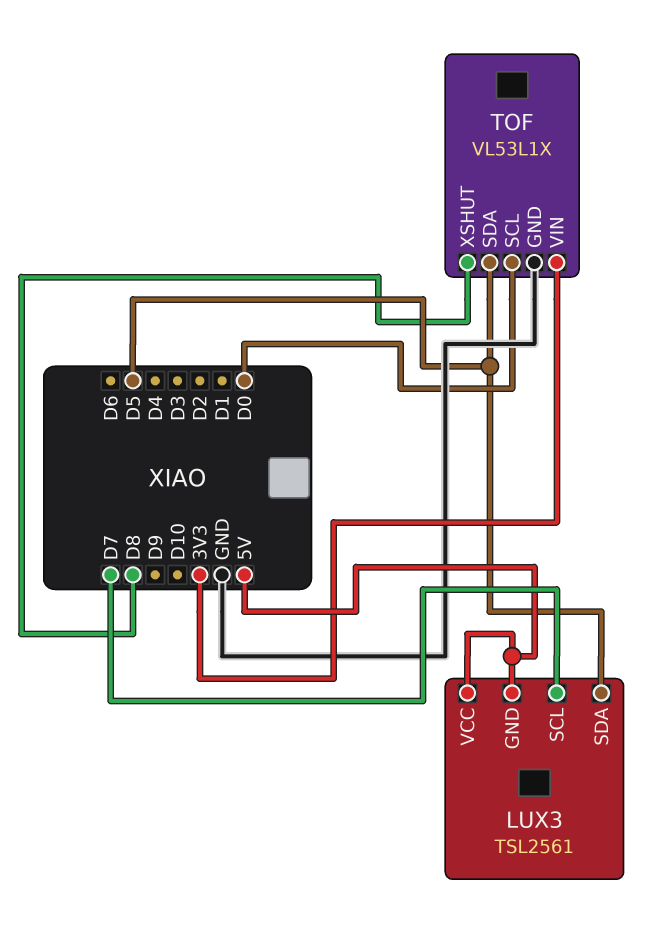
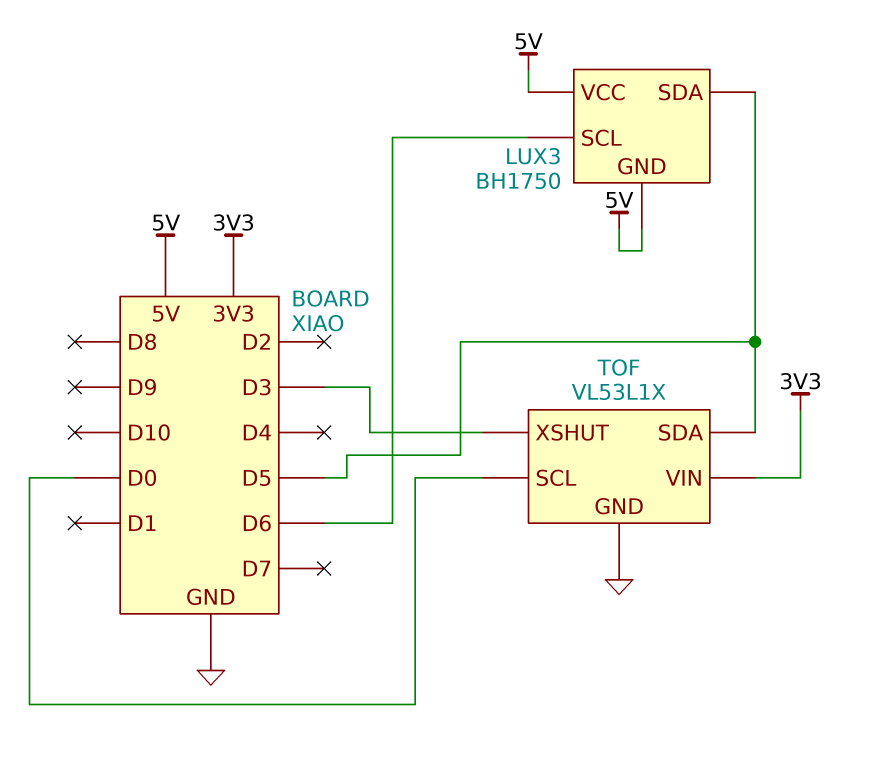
LUX3: TSL2561 -> BH1750
LUX3 pin SCL: D7 -> D6
TOF pin XSHUT: D8 -> D3

